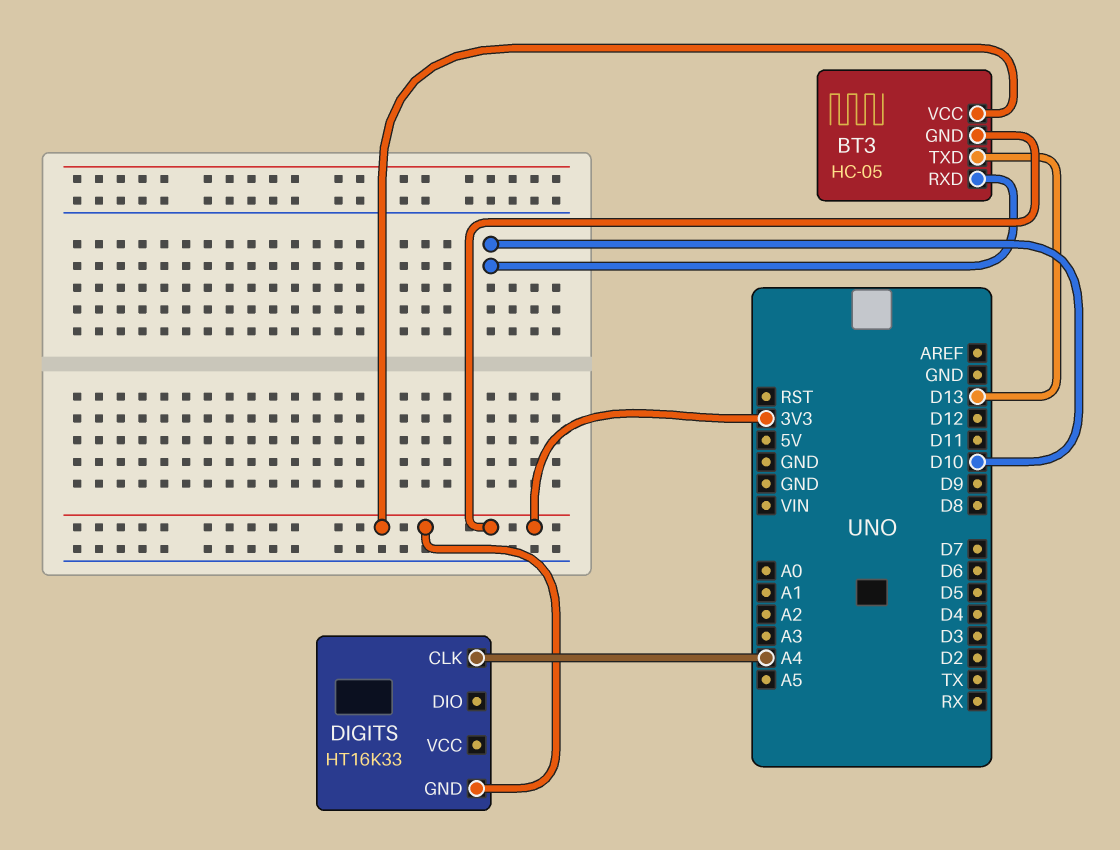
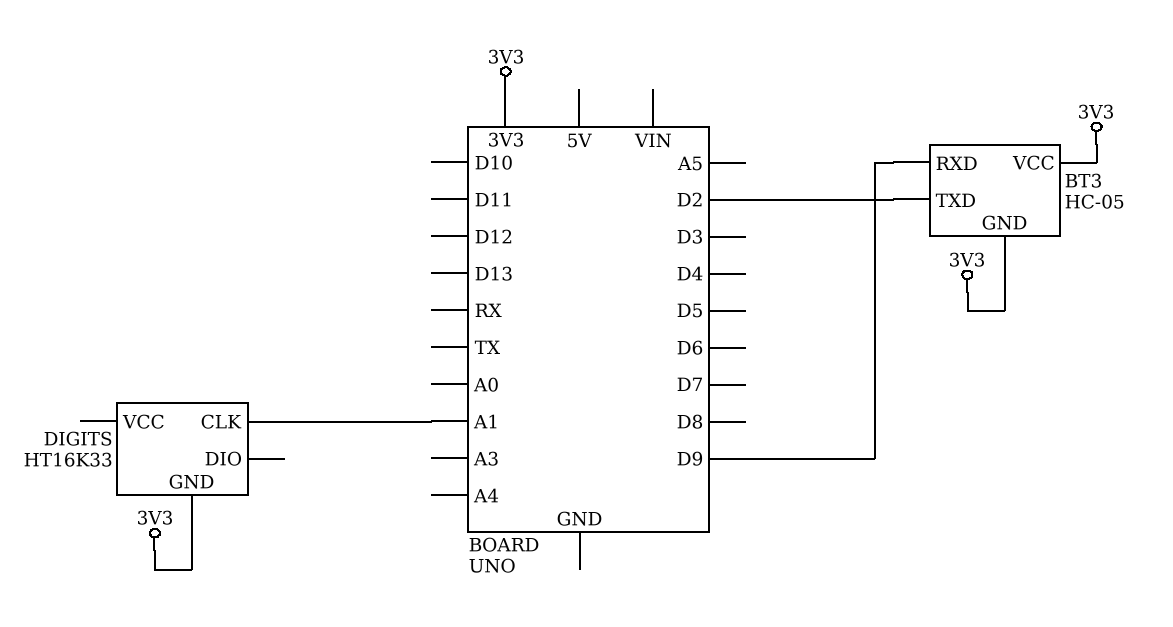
BT3 pin RXD: D10 -> D9
BT3 pin TXD: D13 -> D2
DIGITS pin CLK: A4 -> A1

